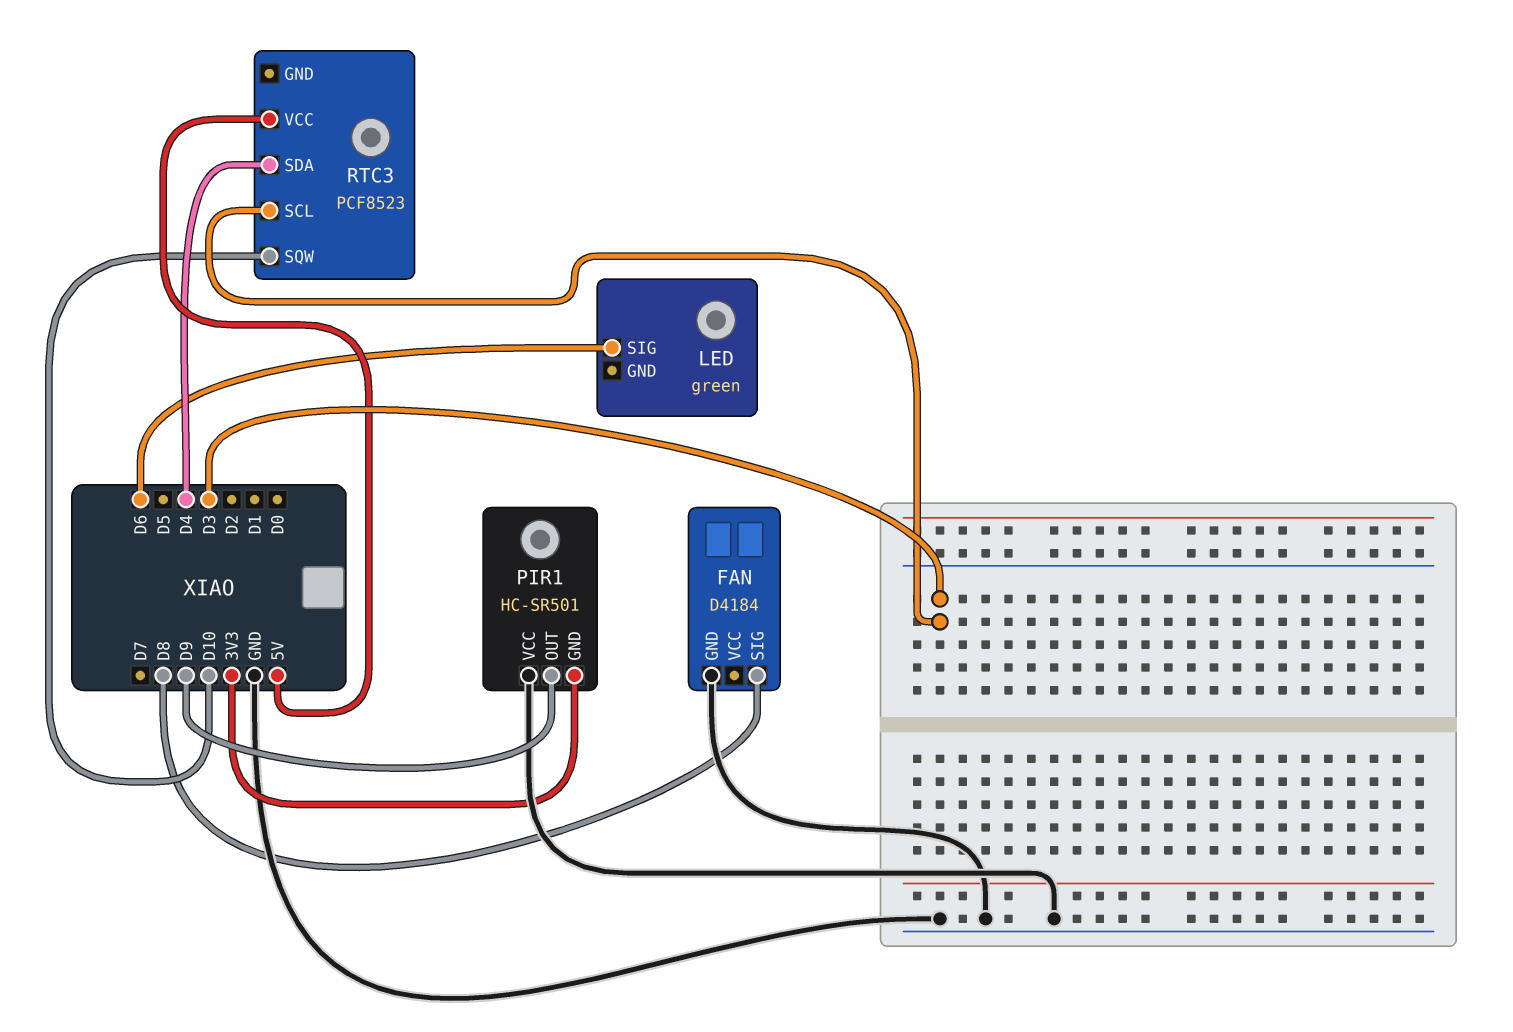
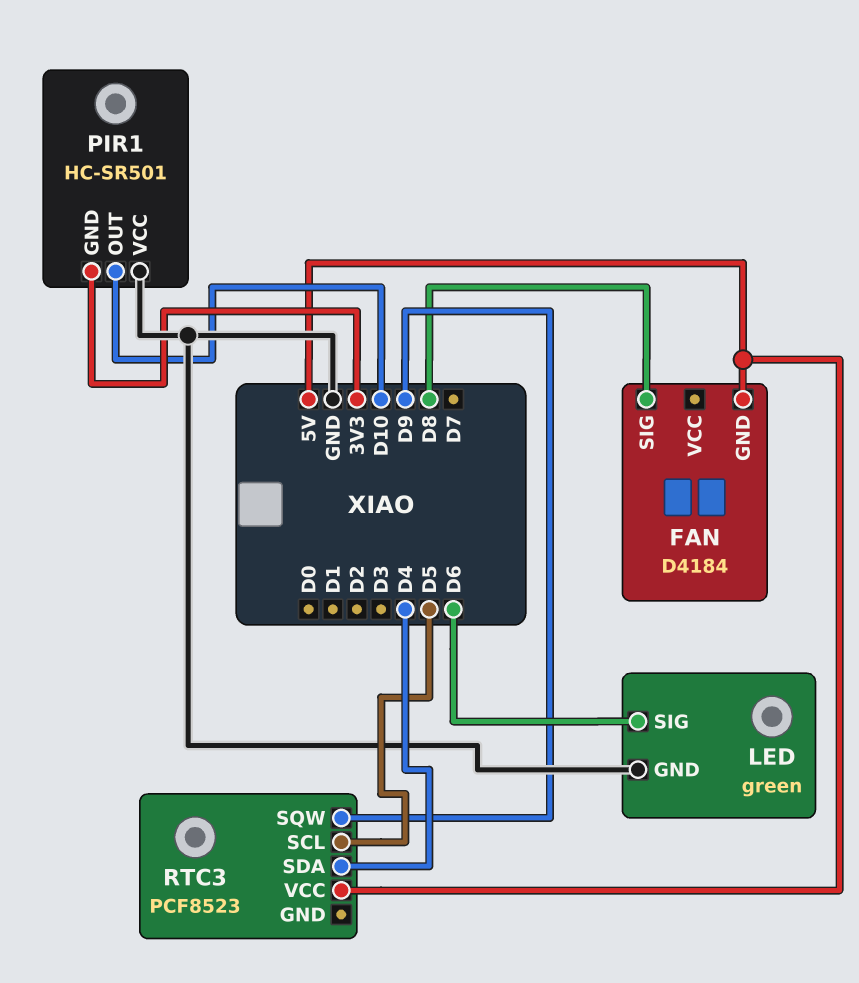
FAN pin GND: GND -> 5V
LED pin GND: none -> GND
PIR1 pin OUT: D9 -> D10
RTC3 pin SCL: D3 -> D5
RTC3 pin SQW: D10 -> D9

